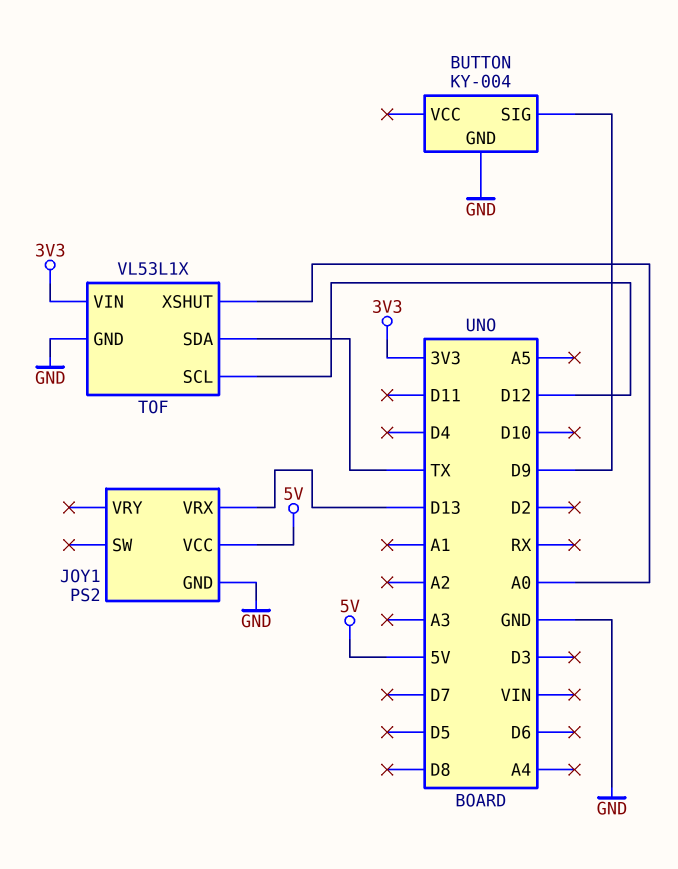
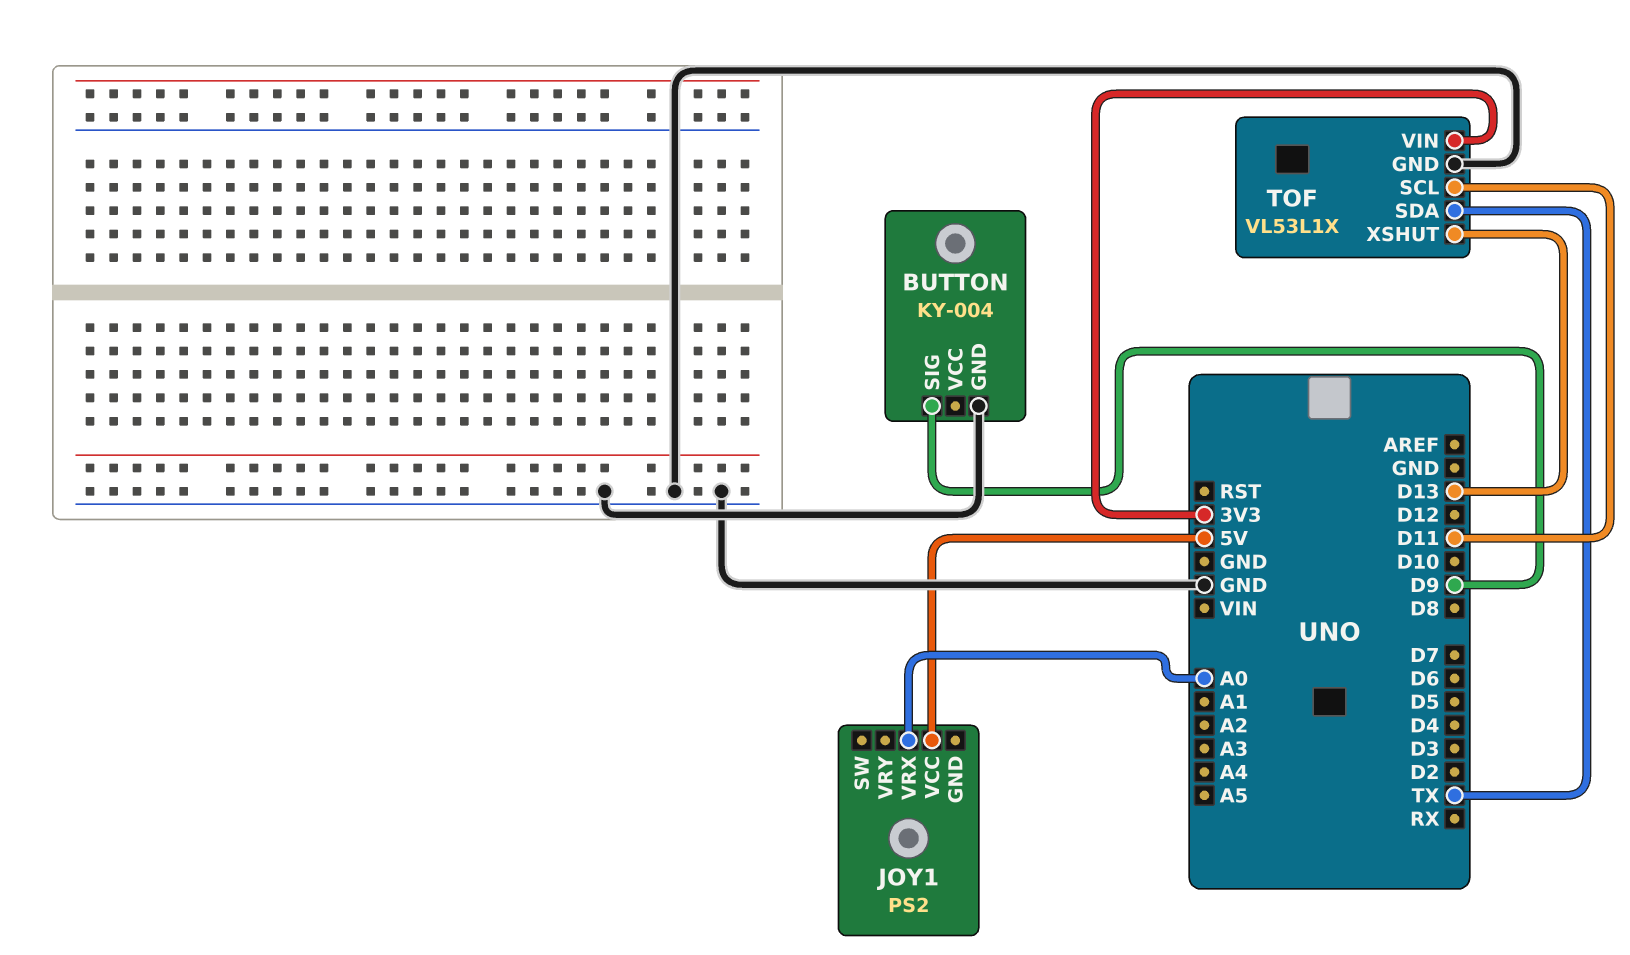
JOY1 pin GND: GND -> none
JOY1 pin VRX: D13 -> A0
TOF pin SCL: D12 -> D11
TOF pin XSHUT: A0 -> D13

